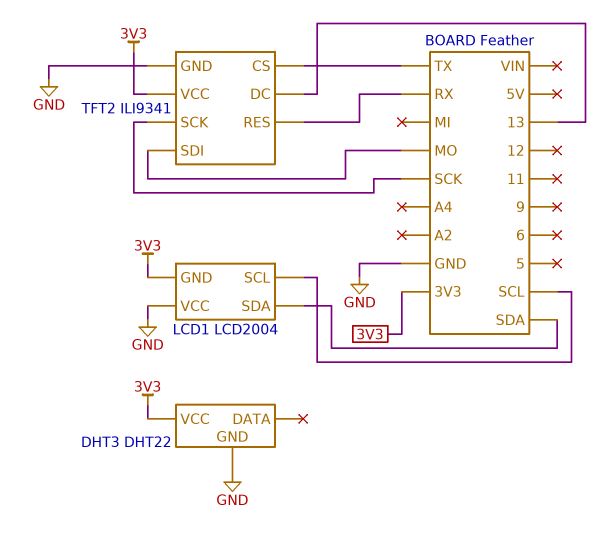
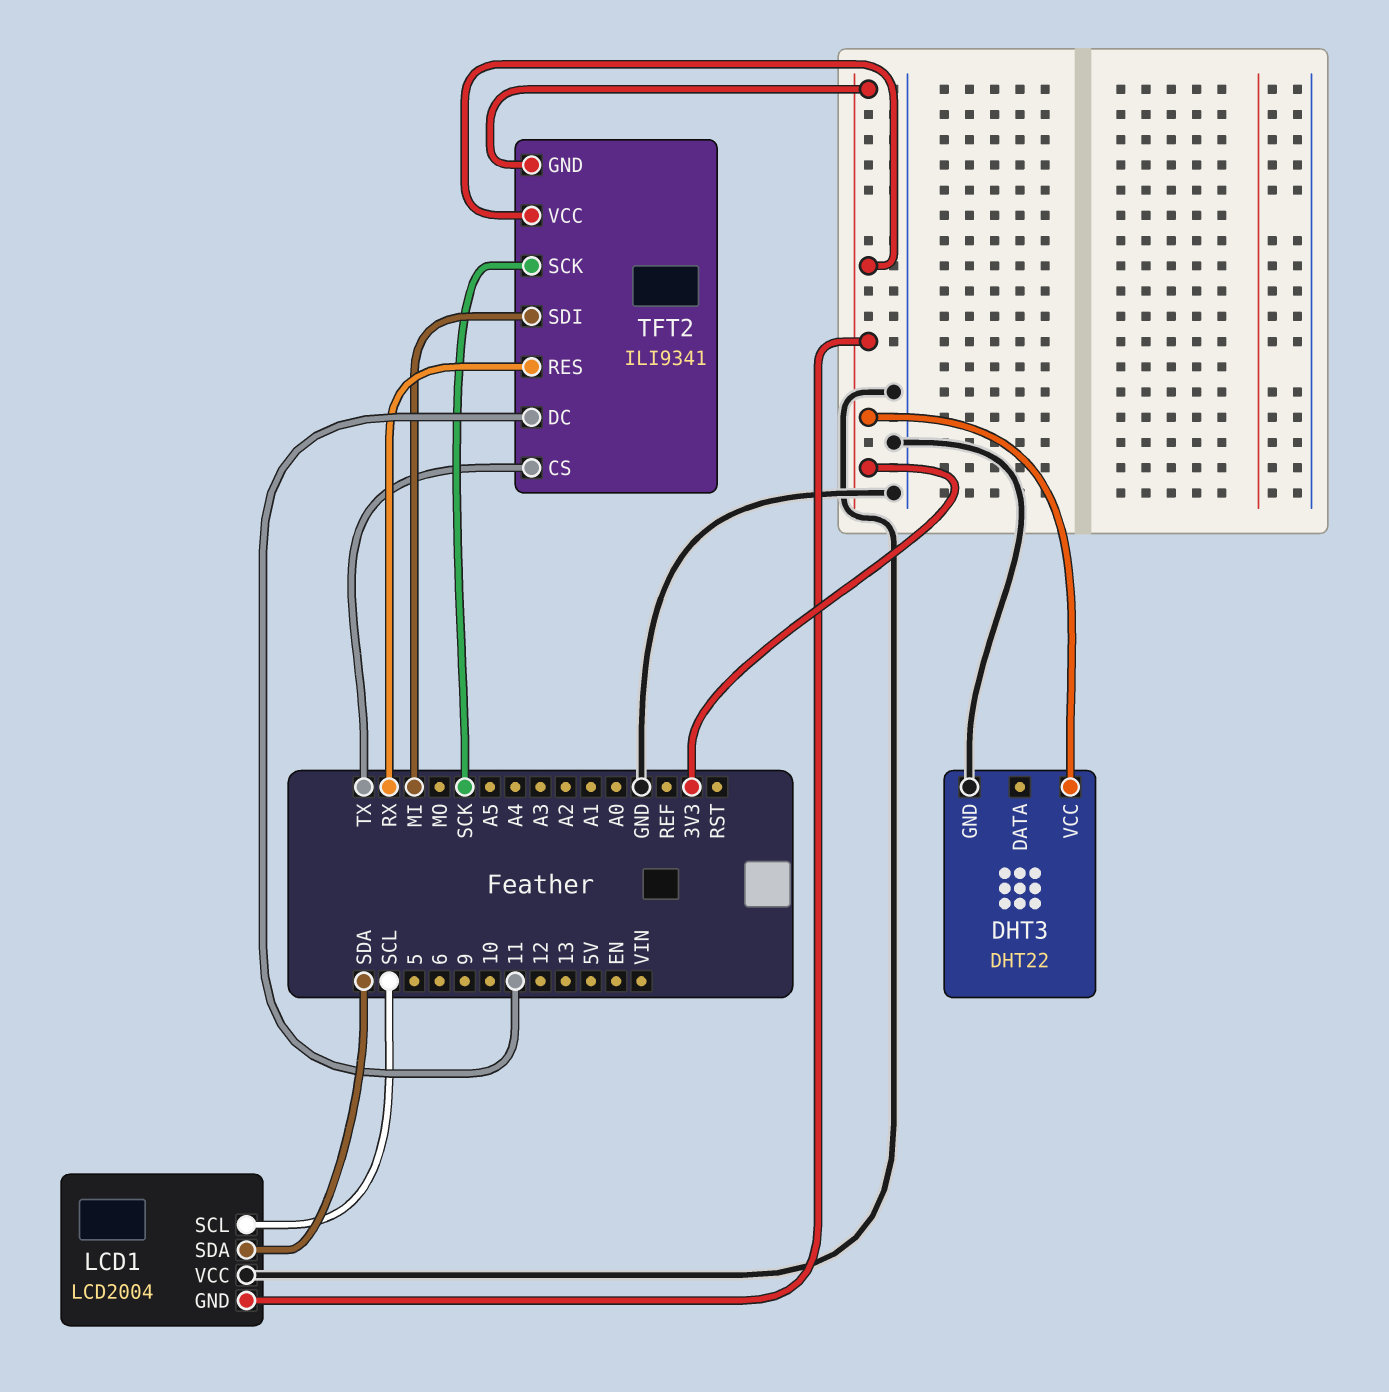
TFT2 pin DC: 13 -> 11
TFT2 pin GND: GND -> 3V3
TFT2 pin SDI: MO -> MI

